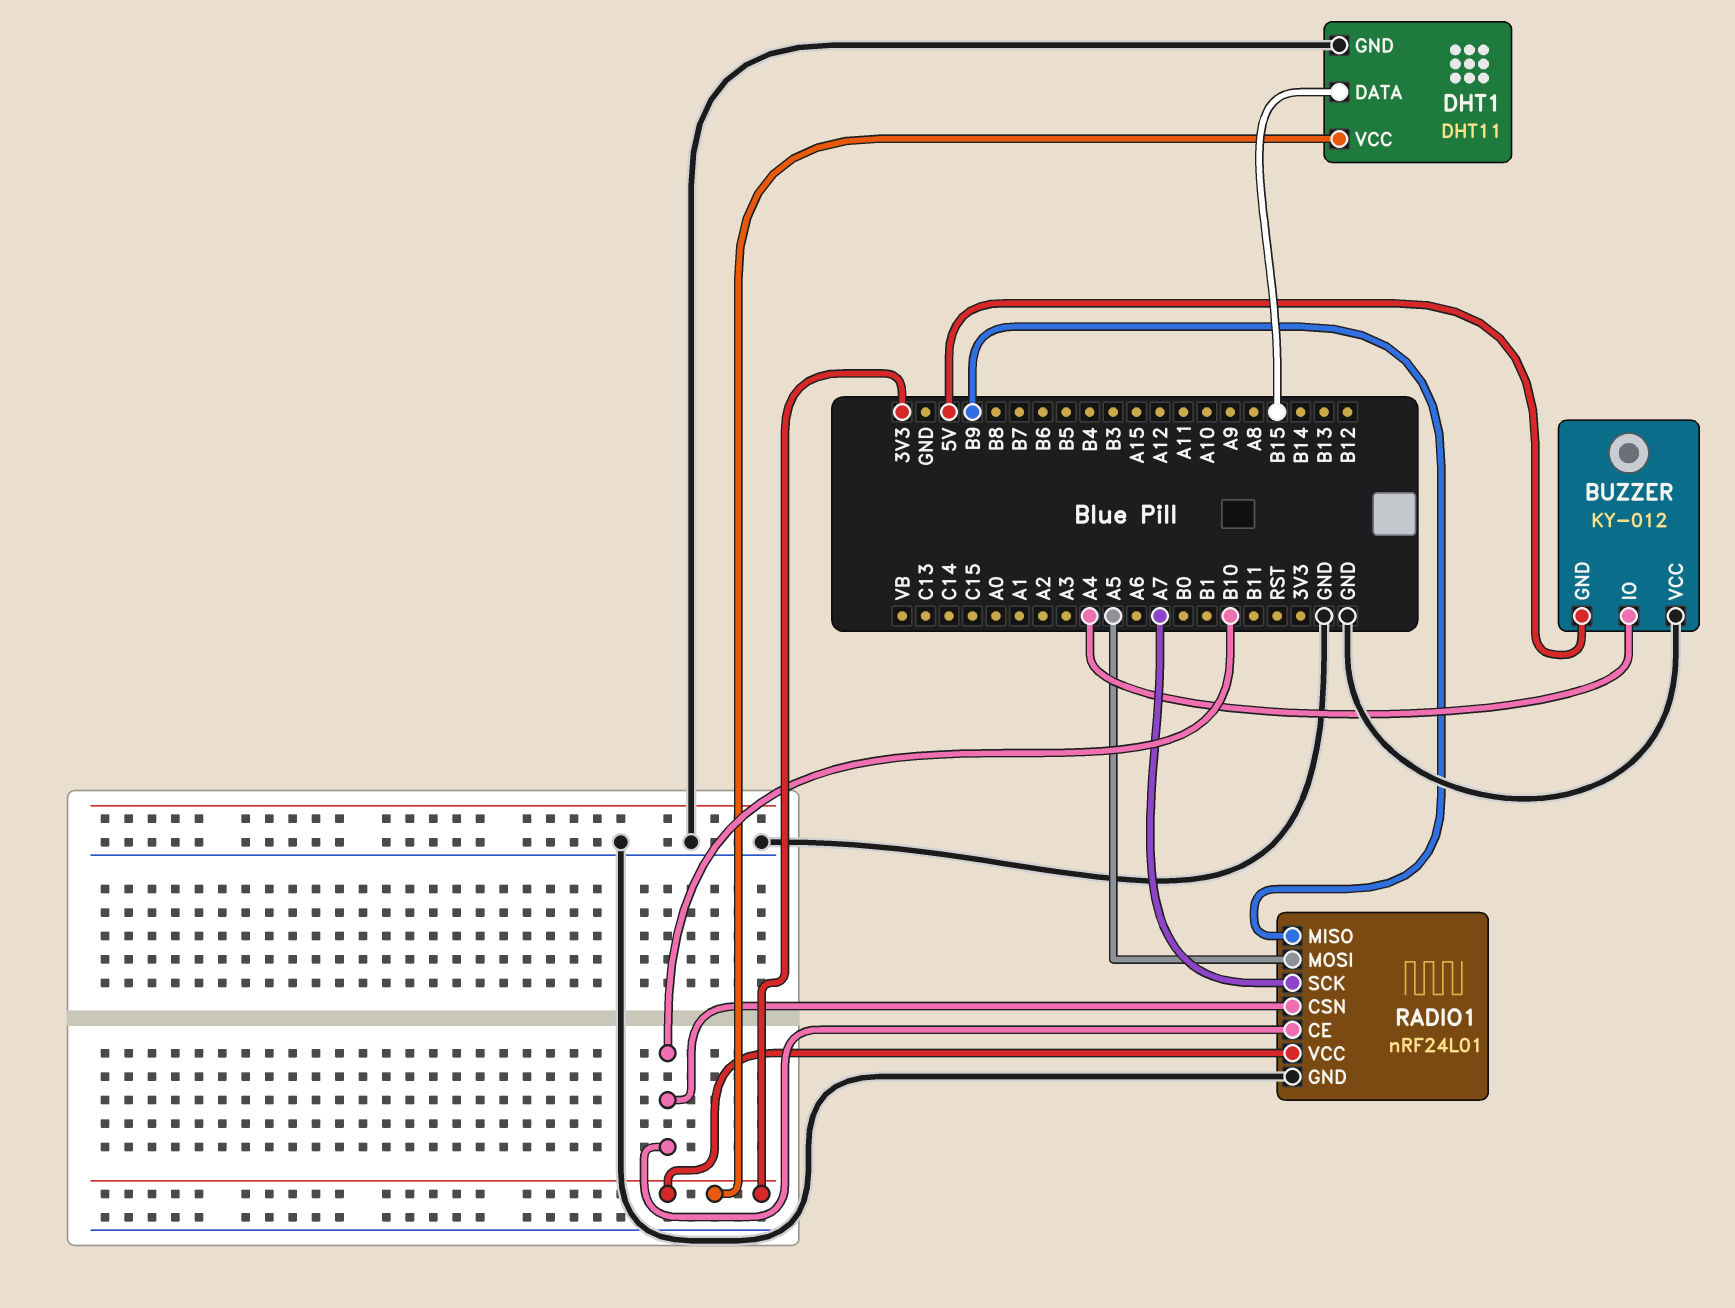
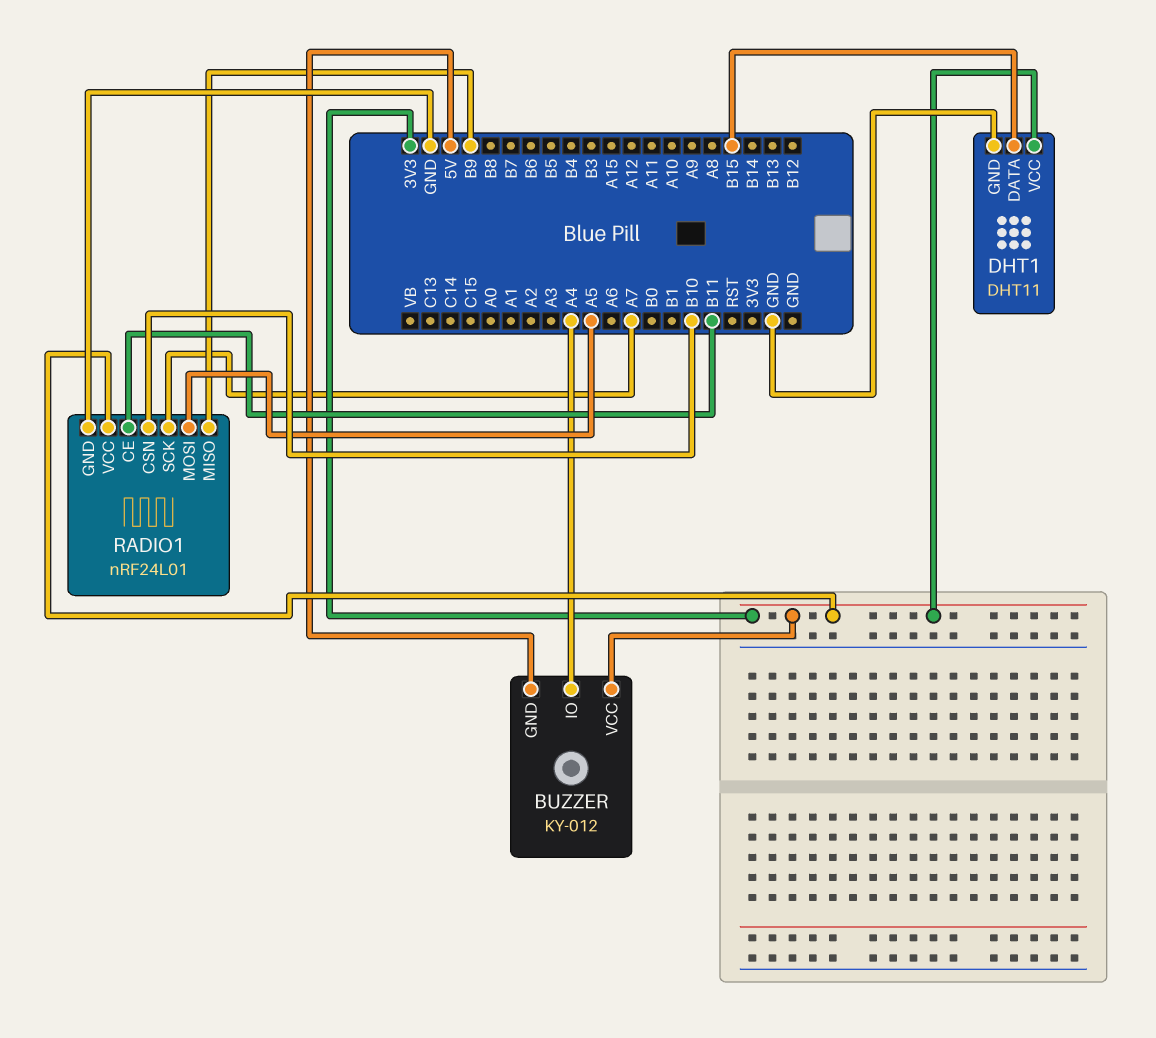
BUZZER pin VCC: GND -> 3V3
RADIO1 pin CE: B10 -> B11

